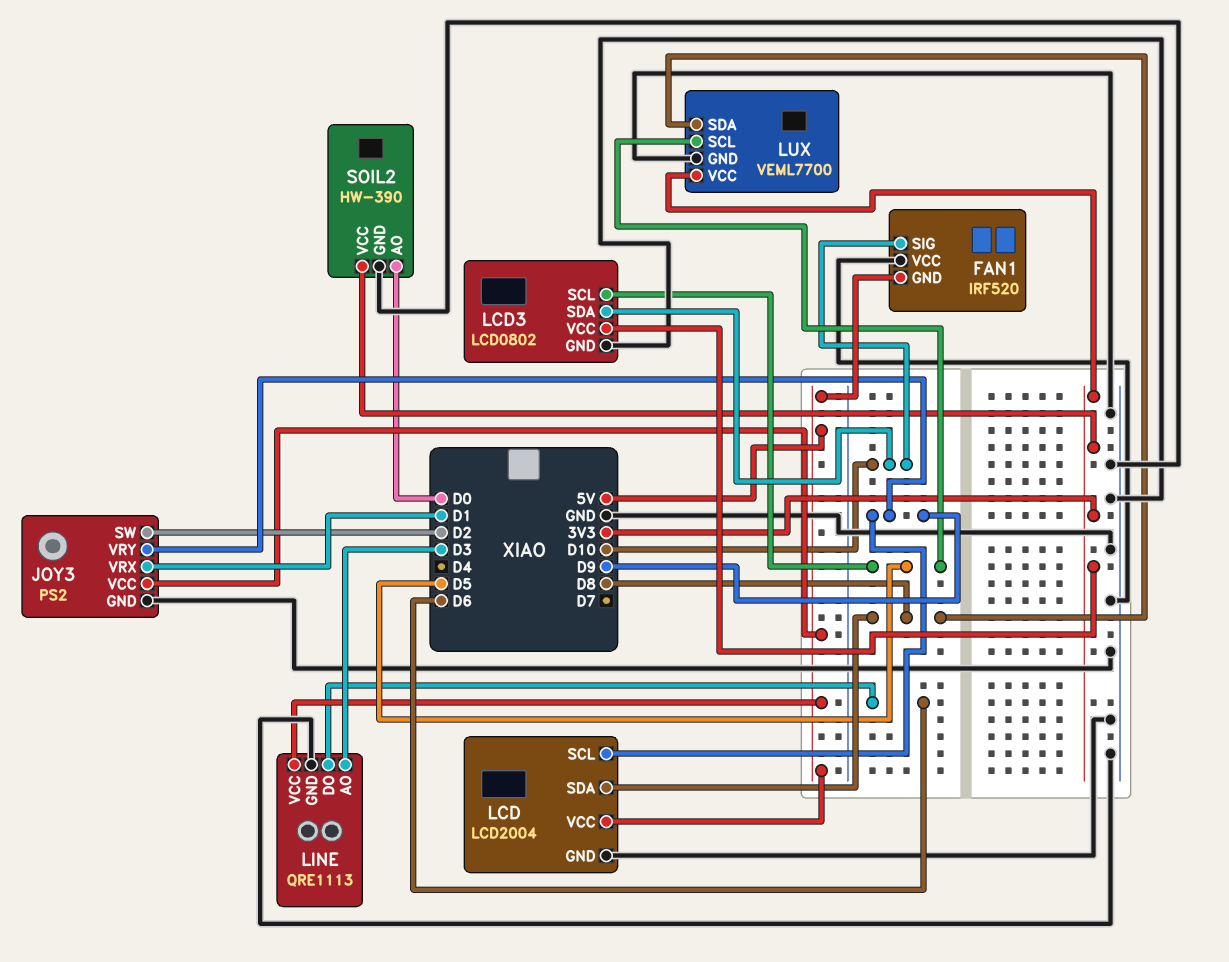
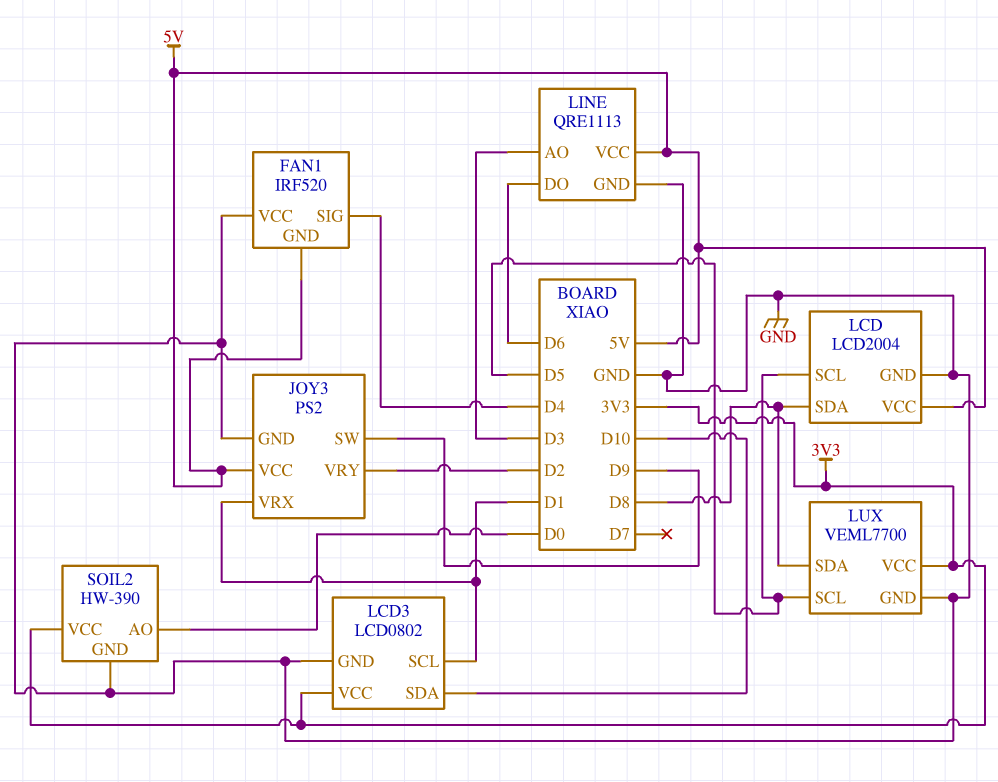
FAN1 pin SIG: D10 -> D4
JOY3 pin SW: D2 -> D9
JOY3 pin VRY: D9 -> D2
LCD pin SCL: D9 -> D5
LCD3 pin SCL: D5 -> D1

